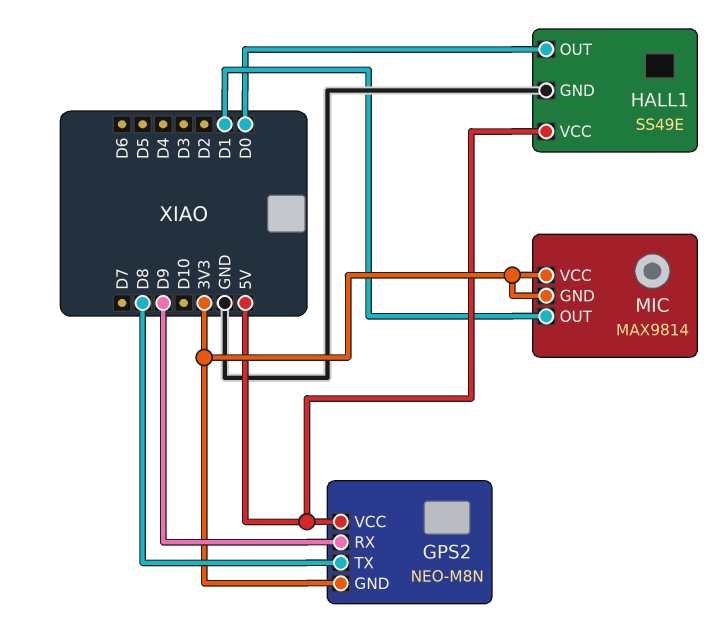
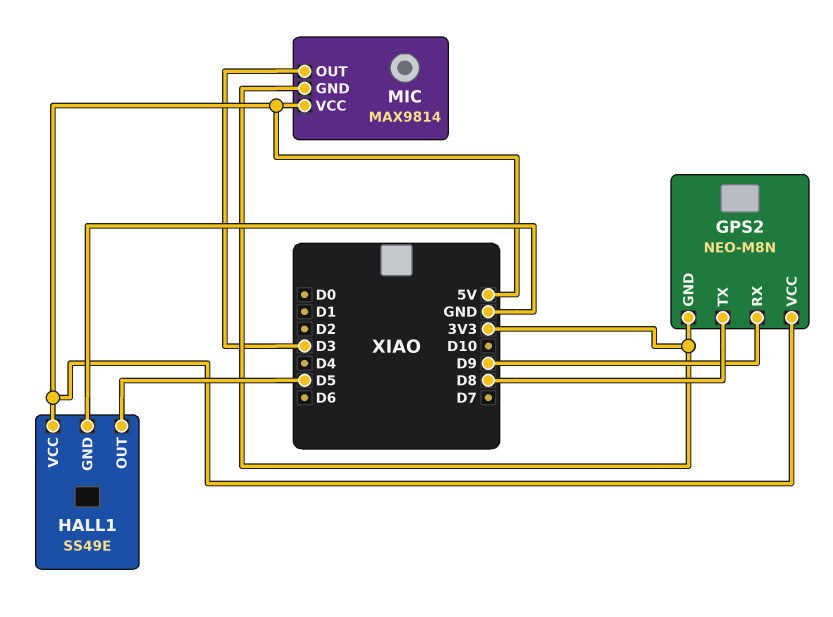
HALL1 pin OUT: D0 -> D5
MIC pin OUT: D1 -> D3
MIC pin VCC: 3V3 -> 5V

